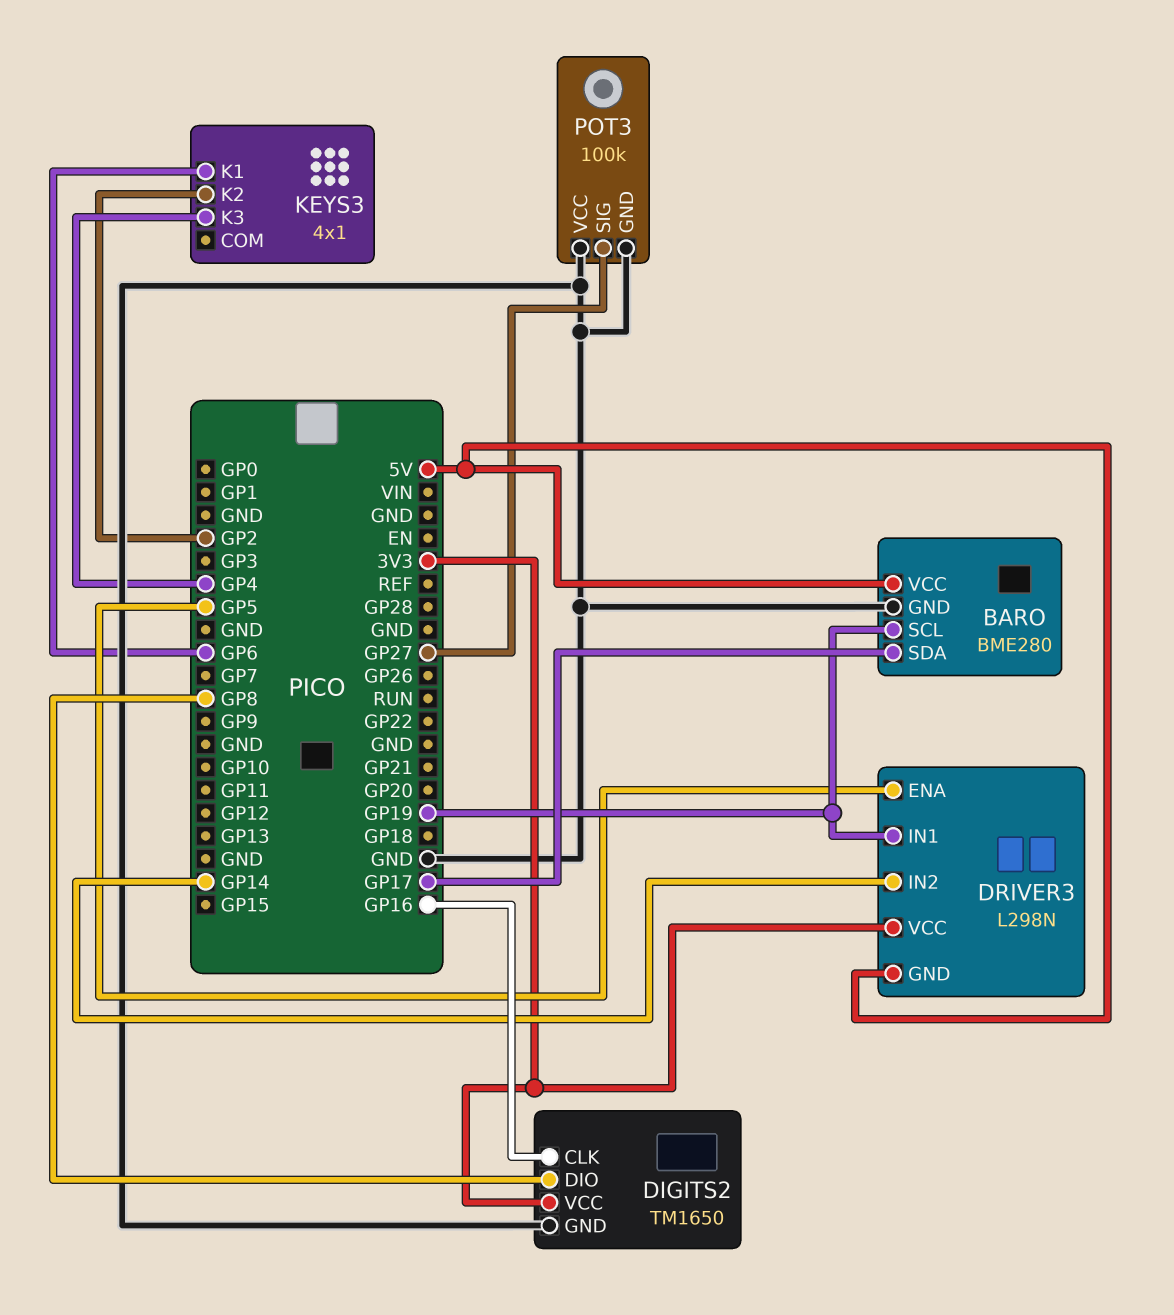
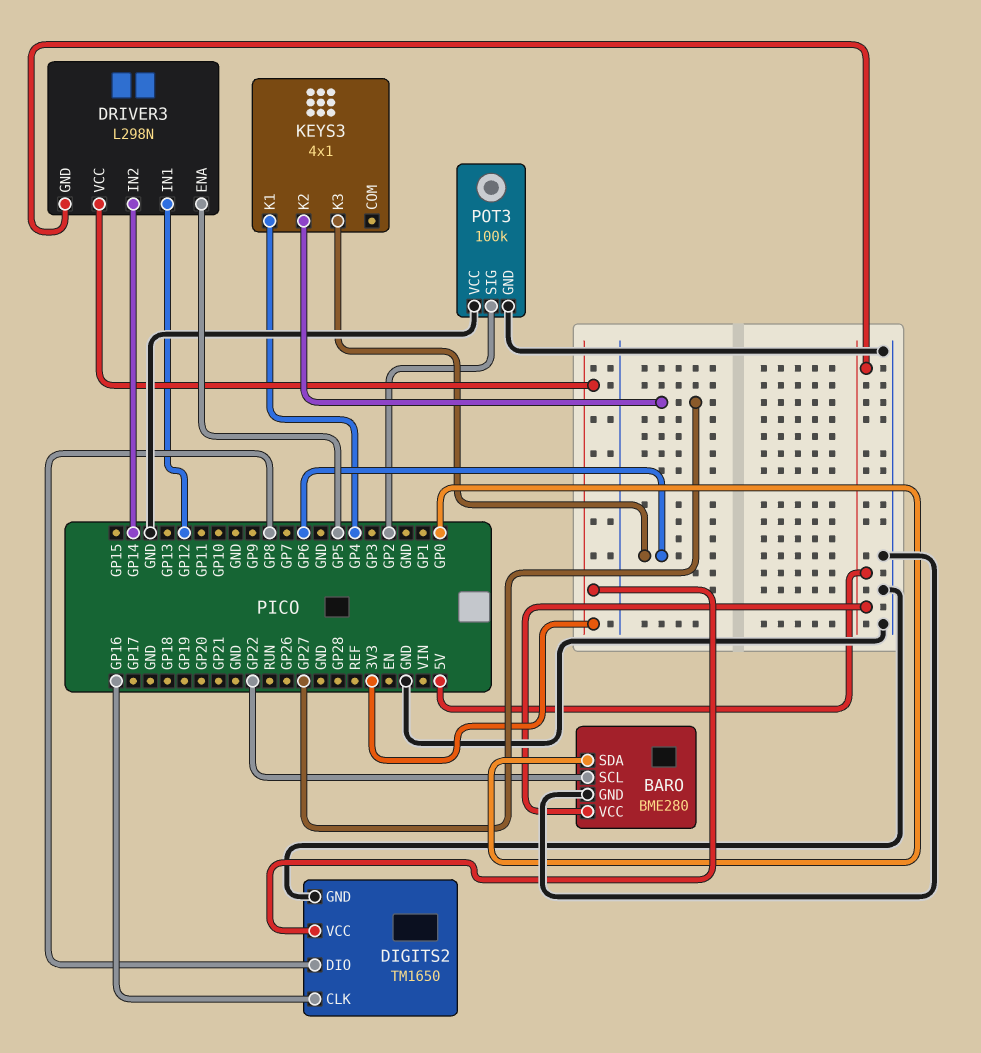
BARO pin SCL: GP19 -> GP22
BARO pin SDA: GP17 -> GP0
DRIVER3 pin IN1: GP19 -> GP12
KEYS3 pin K1: GP6 -> GP4
KEYS3 pin K2: GP2 -> GP27
KEYS3 pin K3: GP4 -> GP6
POT3 pin SIG: GP27 -> GP2

